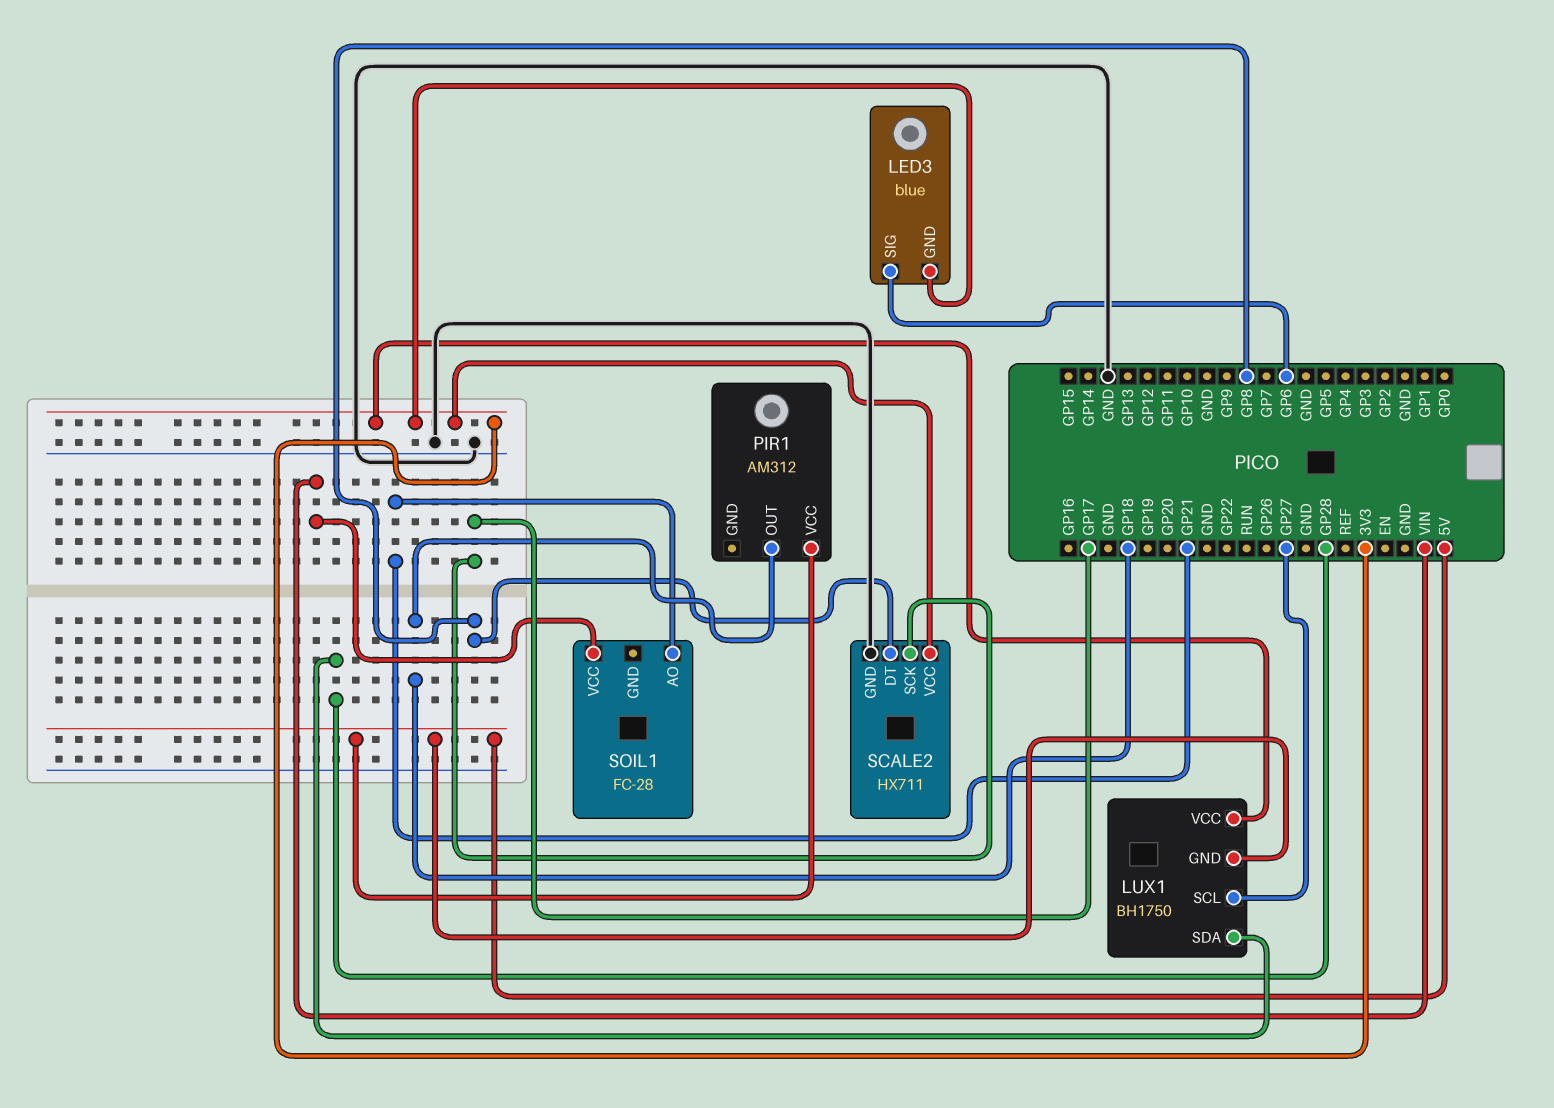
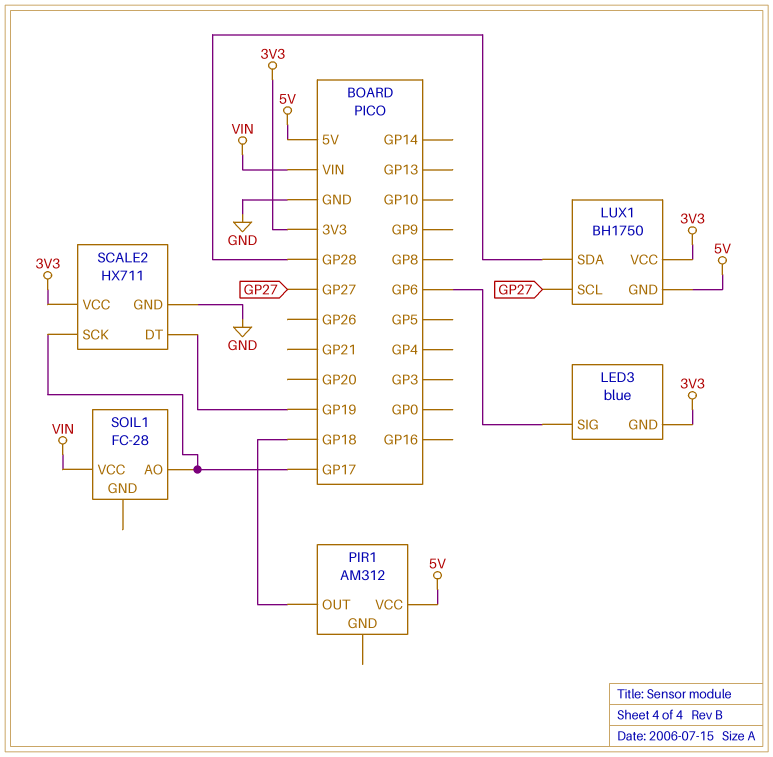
SCALE2 pin DT: GP8 -> GP19
SOIL1 pin AO: GP21 -> GP17

